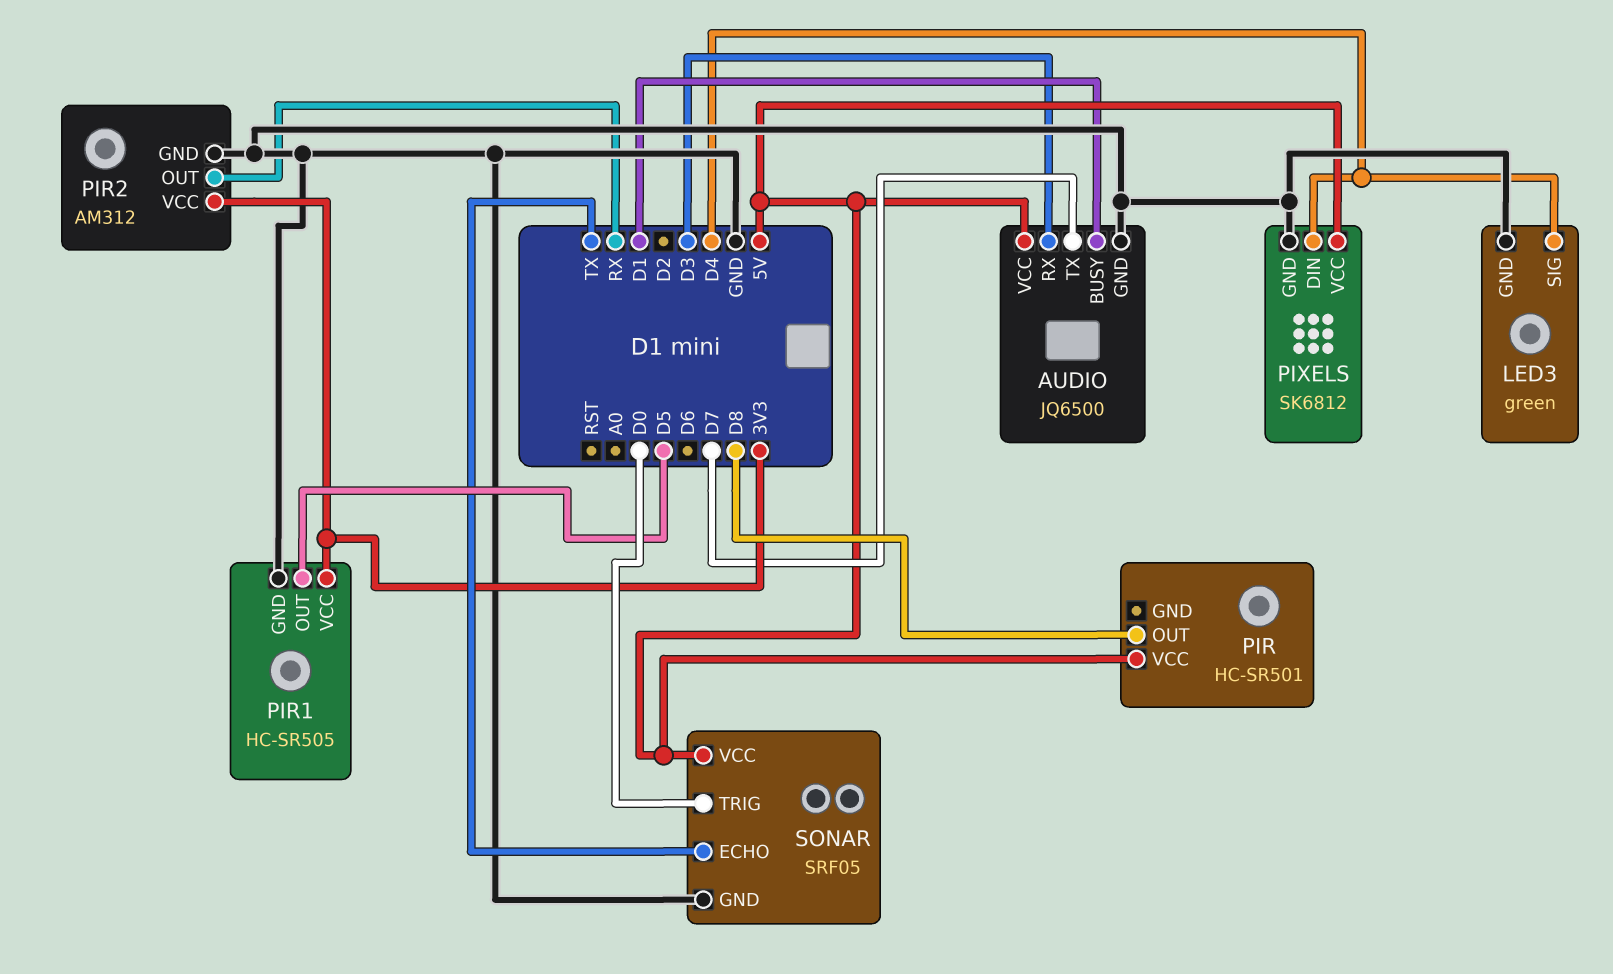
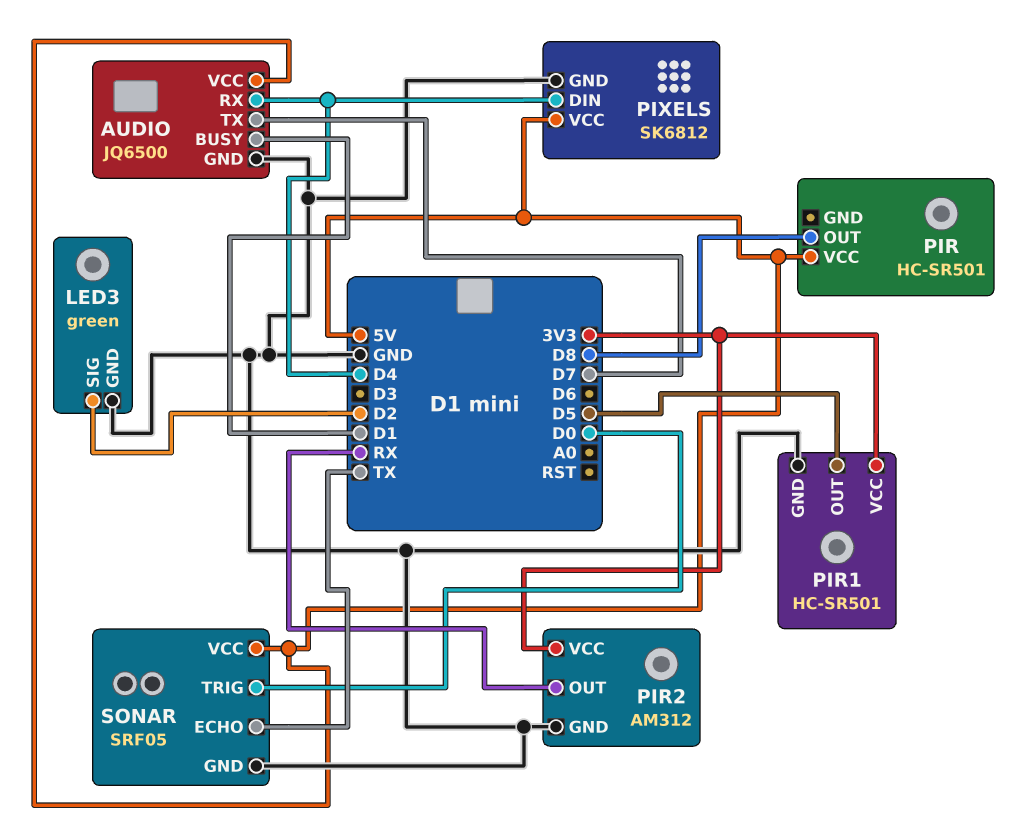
AUDIO pin RX: D3 -> D4
LED3 pin SIG: D4 -> D2
PIR1: HC-SR505 -> HC-SR501

